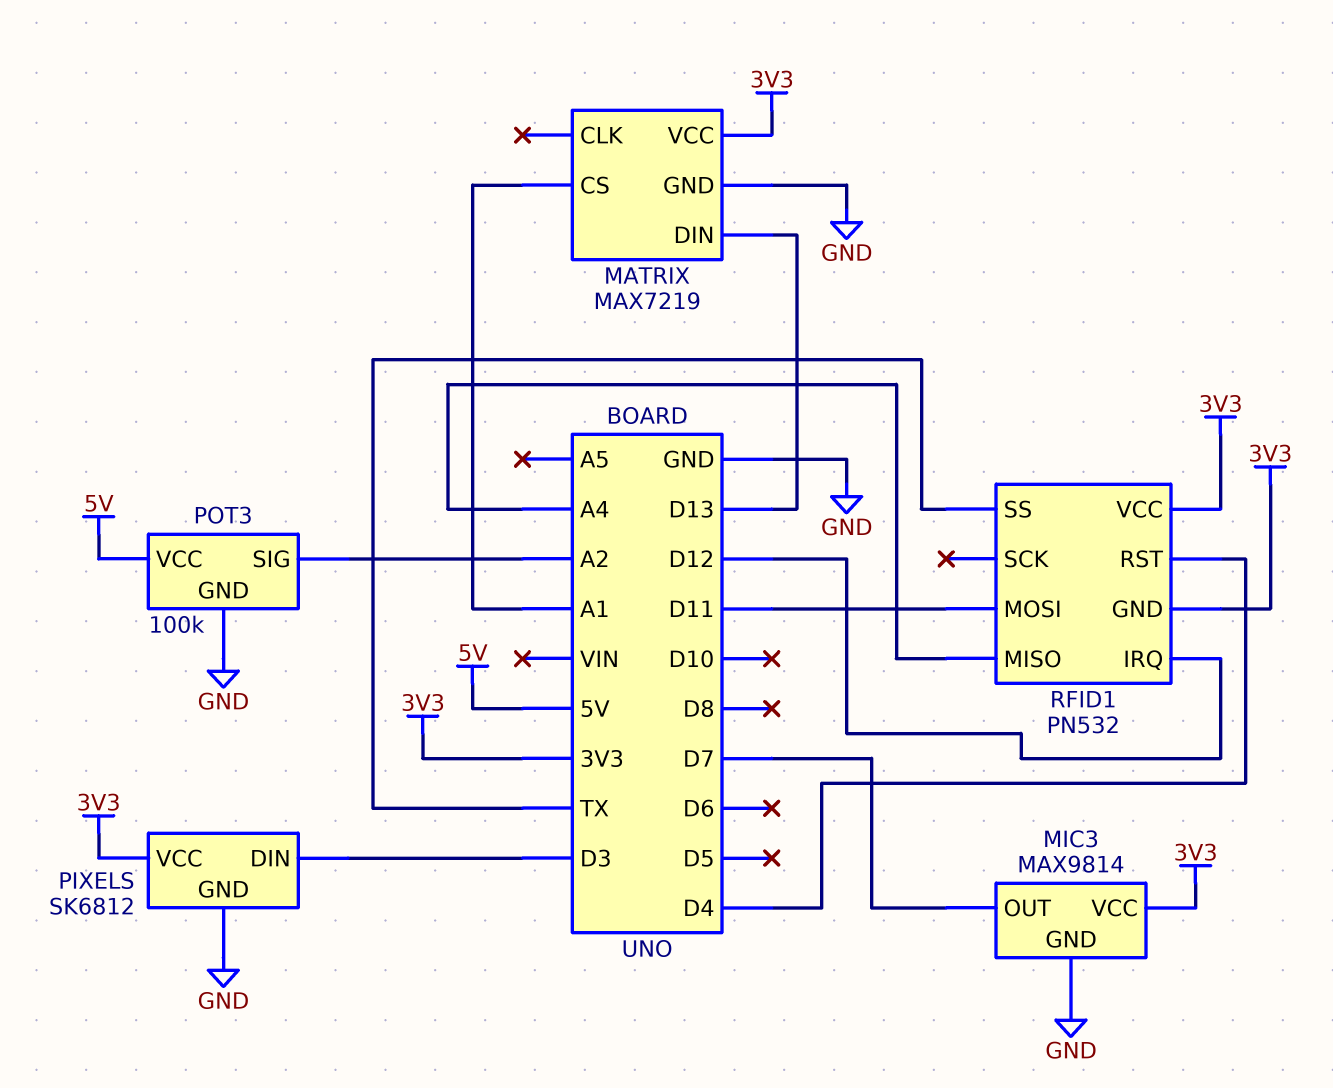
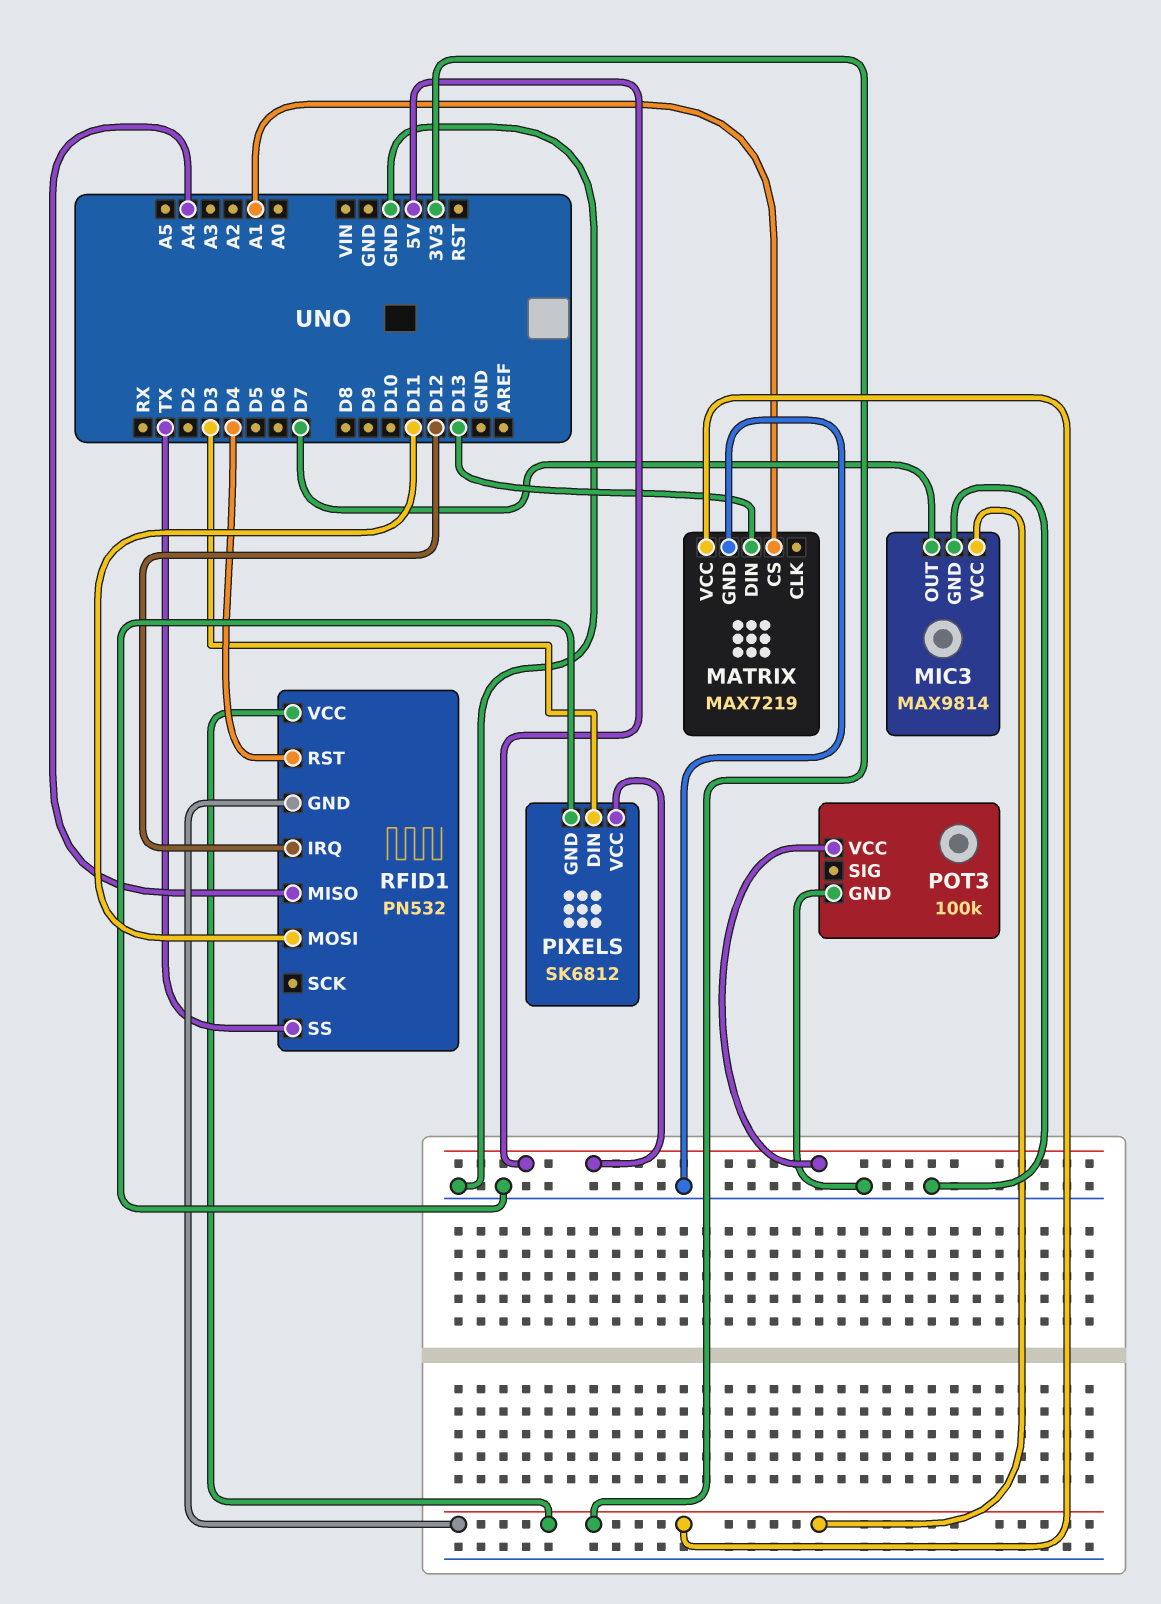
PIXELS pin VCC: 3V3 -> 5V
POT3 pin SIG: A2 -> none

